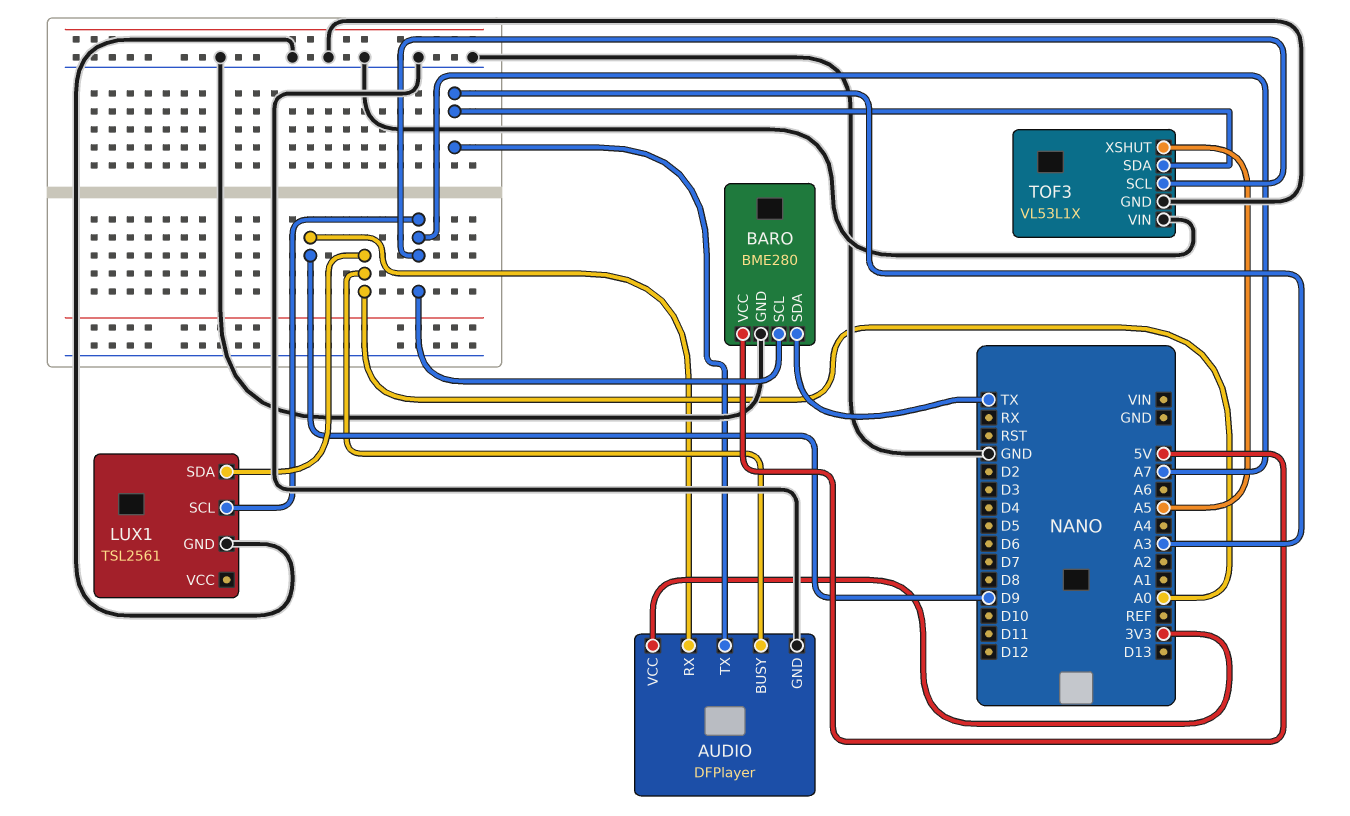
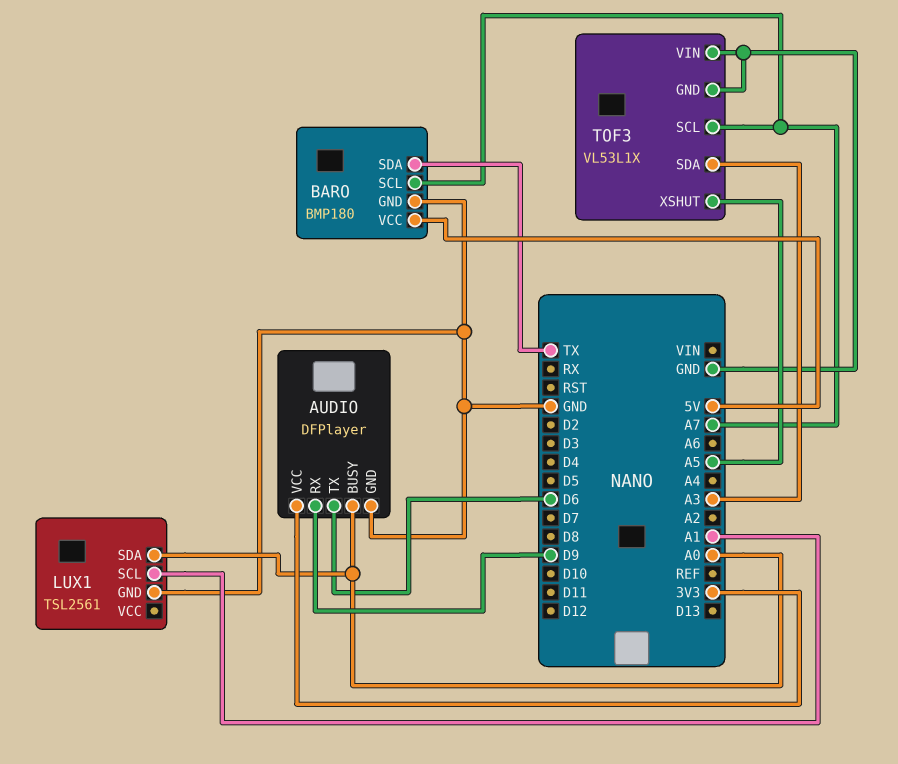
AUDIO pin TX: A3 -> D6
BARO: BME280 -> BMP180
LUX1 pin SCL: A7 -> A1

